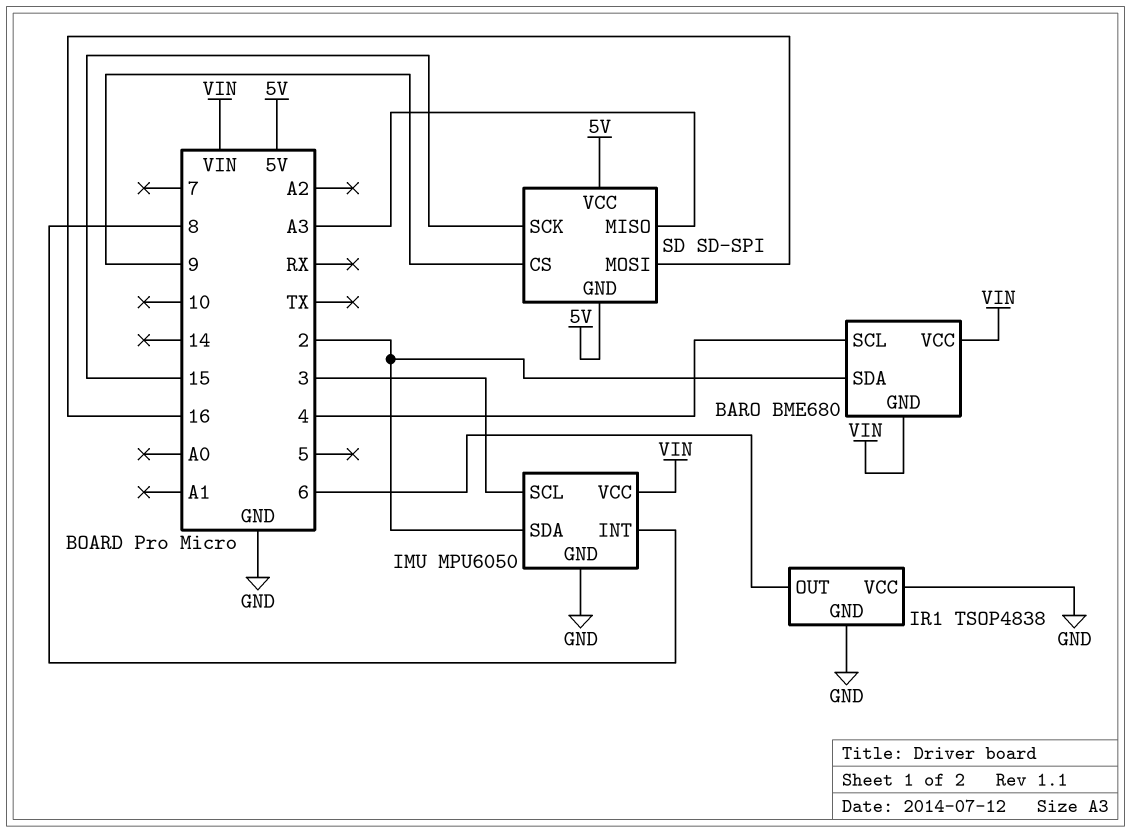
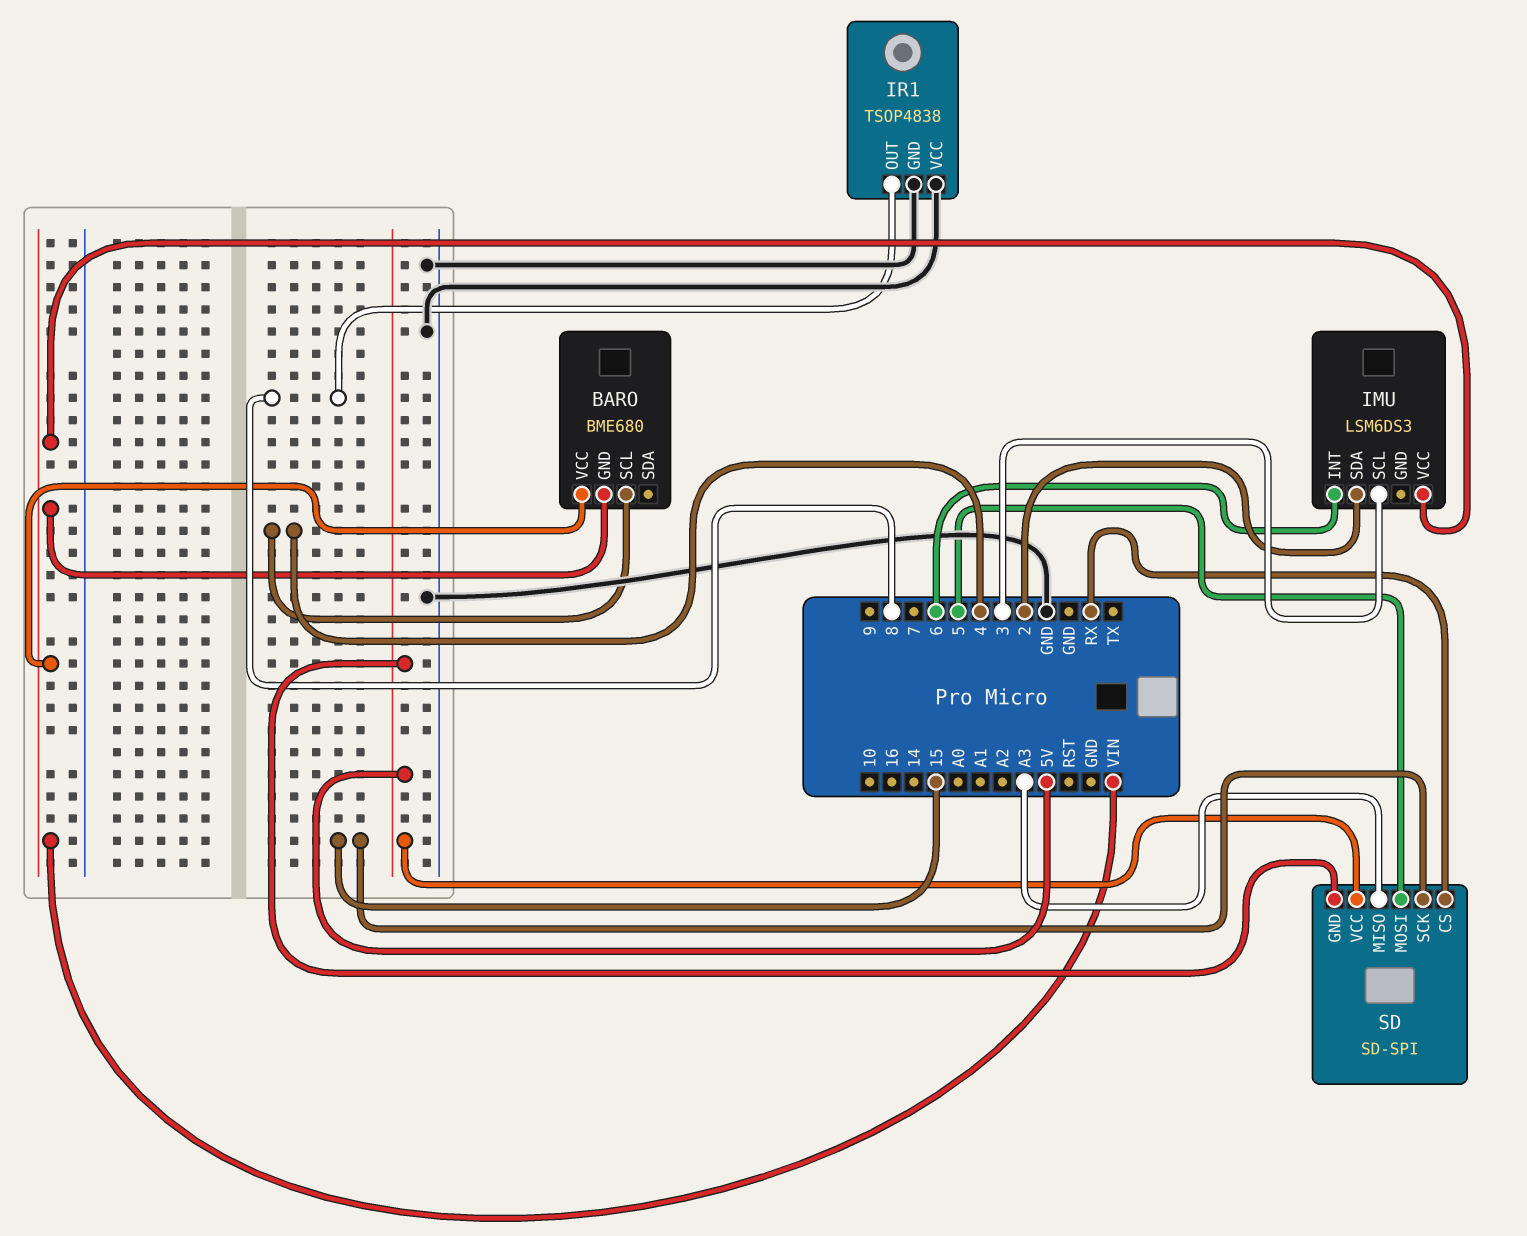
BARO pin SDA: 2 -> none
IMU: MPU6050 -> LSM6DS3
IMU pin GND: GND -> none
IMU pin INT: 8 -> 6
IR1 pin OUT: 6 -> 8
SD pin CS: 9 -> RX
SD pin MOSI: 16 -> 5

